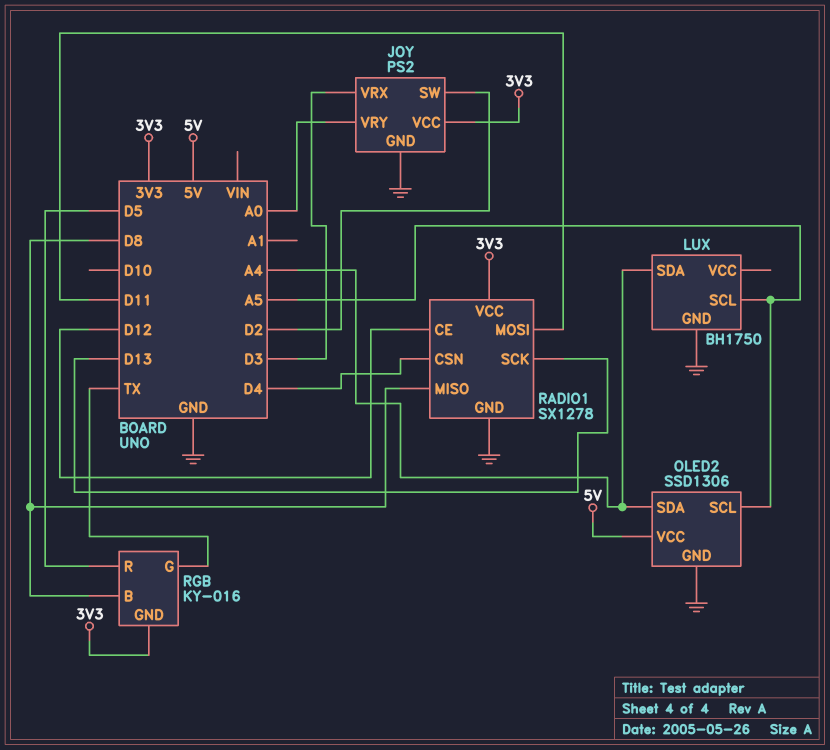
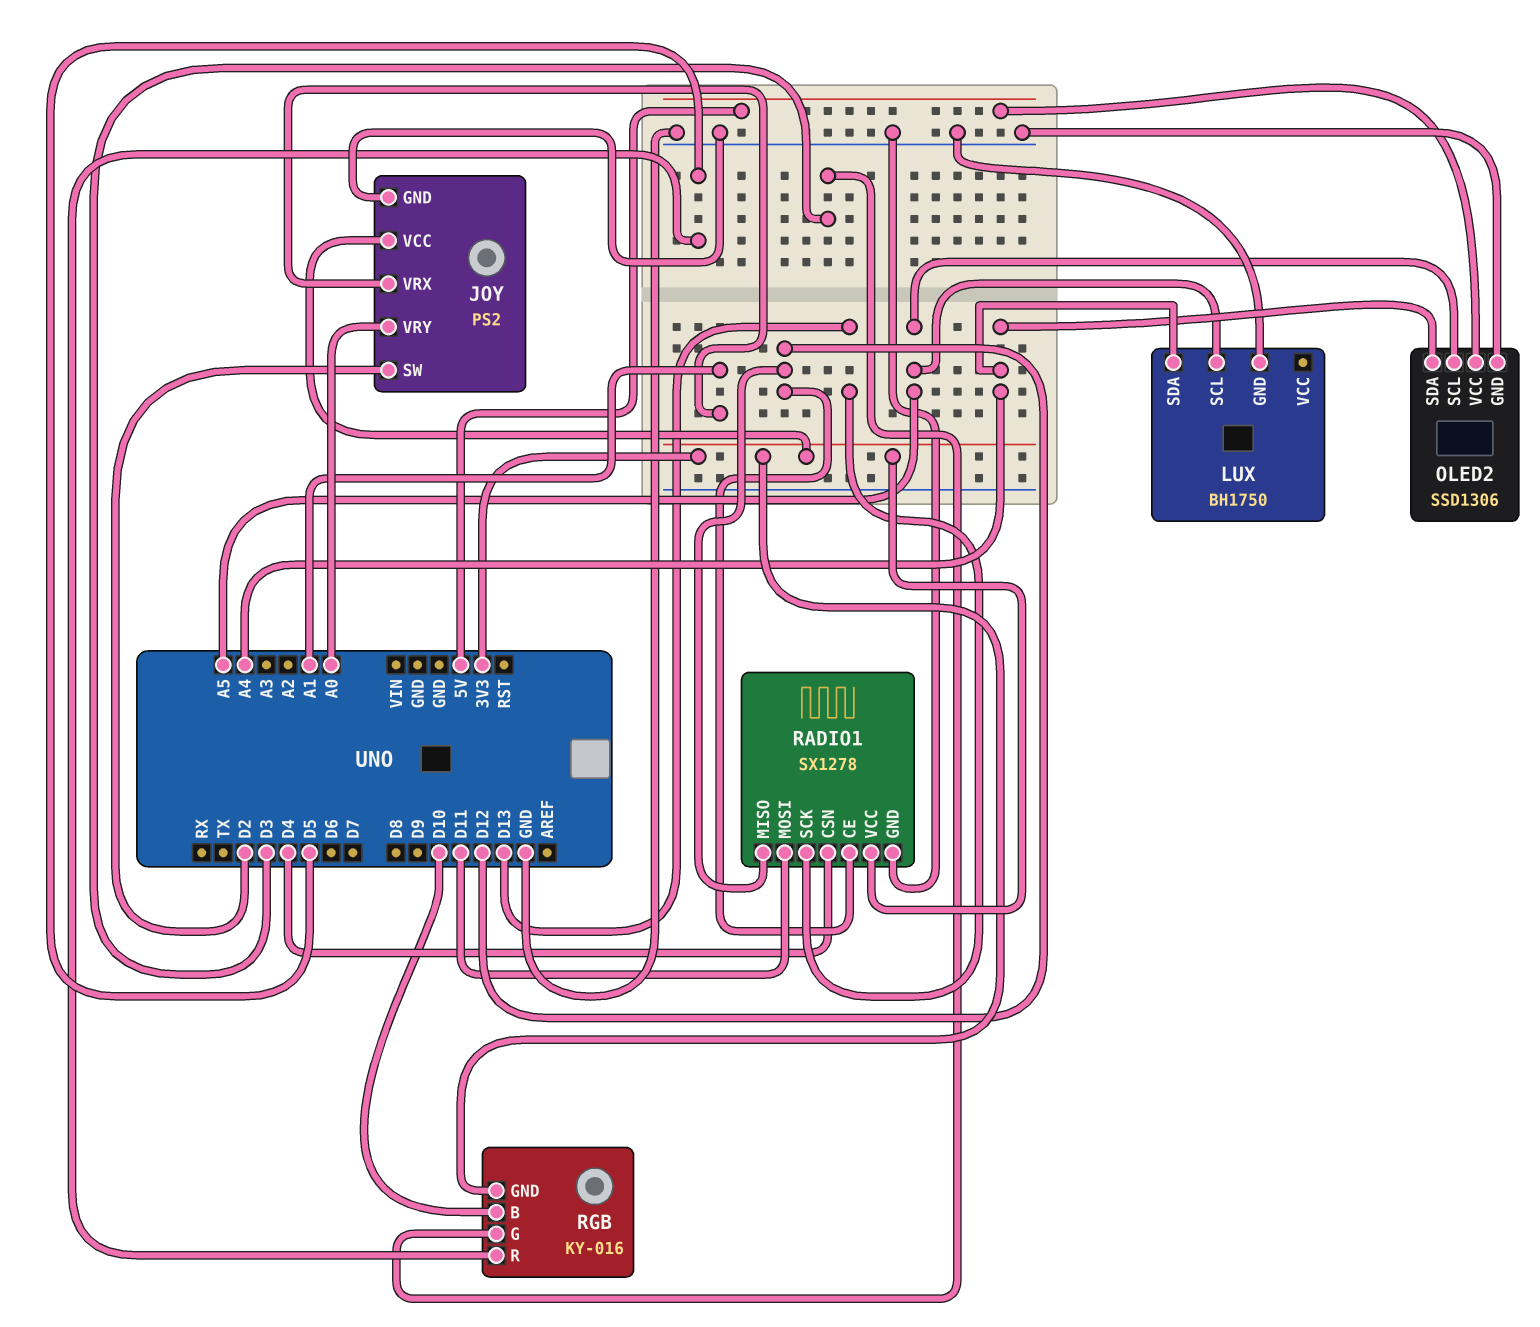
JOY pin VRX: D3 -> A1
RADIO1 pin MISO: D8 -> D12
RGB pin B: D8 -> D10
RGB pin G: TX -> D3

